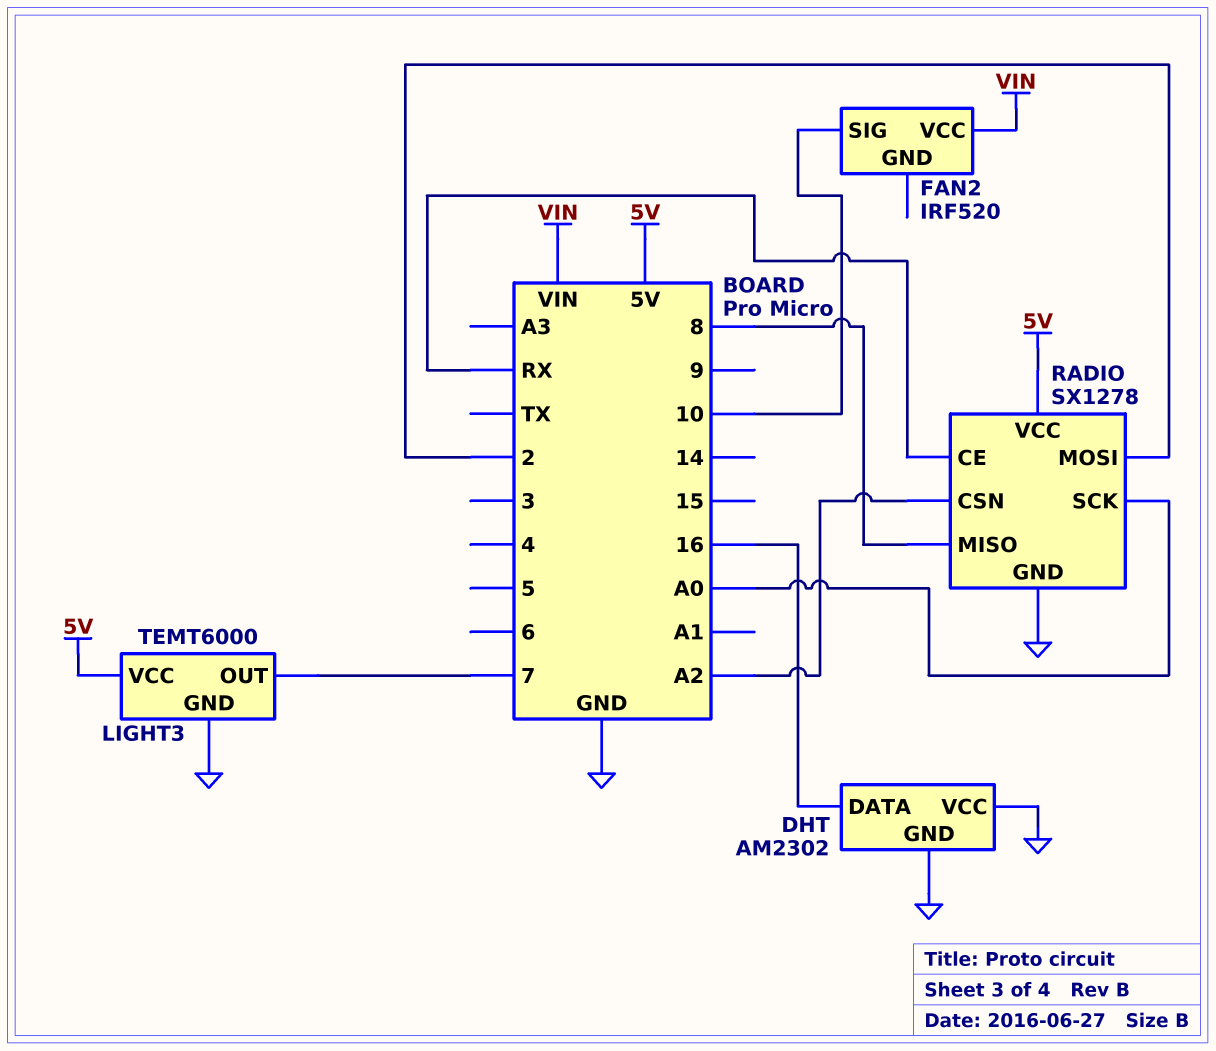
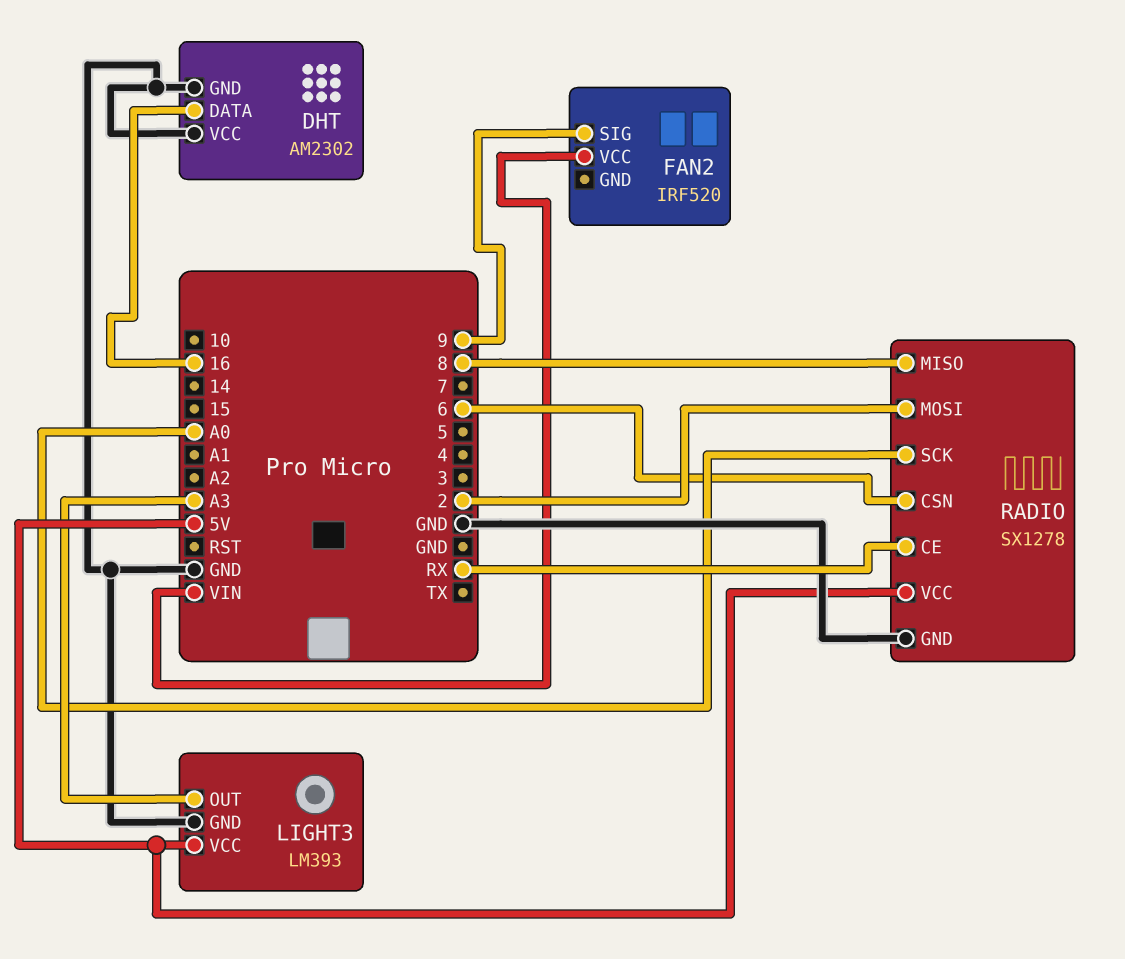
FAN2 pin SIG: 10 -> 9
LIGHT3: TEMT6000 -> LM393
LIGHT3 pin OUT: 7 -> A3
RADIO pin CSN: A2 -> 6

